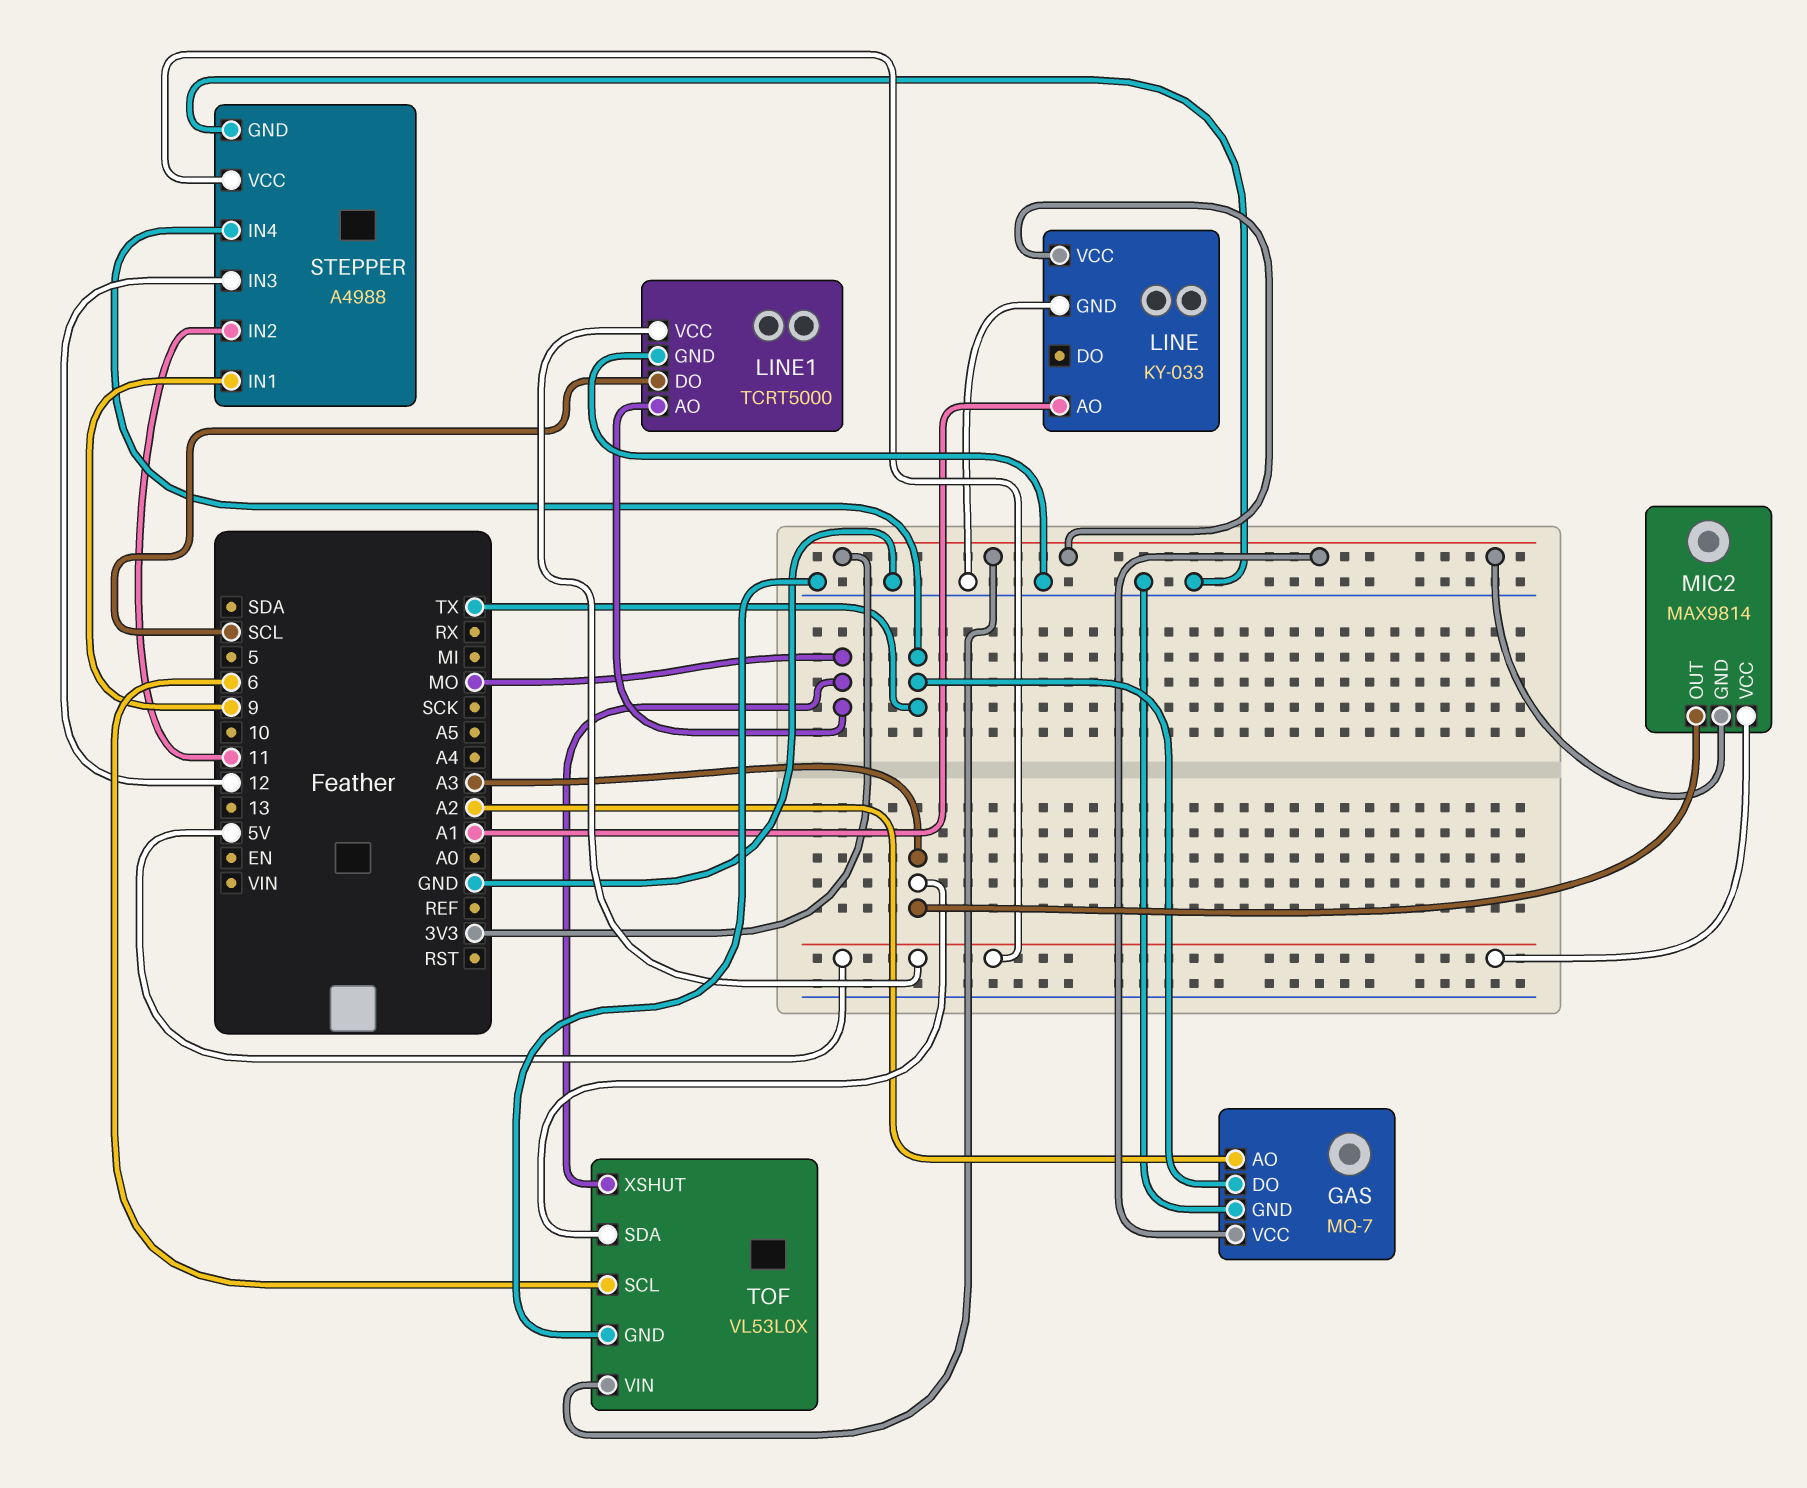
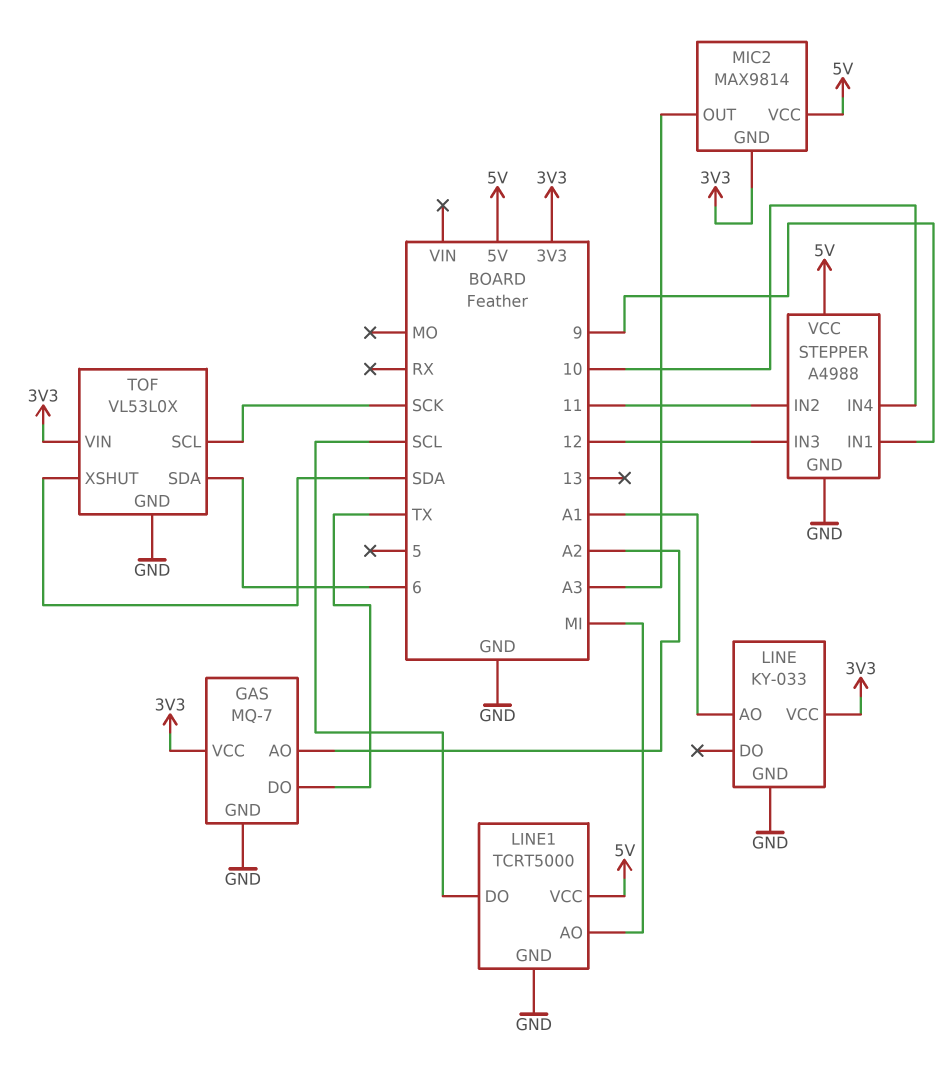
LINE1 pin AO: MO -> MI
STEPPER pin IN4: TX -> 10
TOF pin SCL: 6 -> SCK
TOF pin SDA: A3 -> 6
TOF pin XSHUT: MO -> SDA

